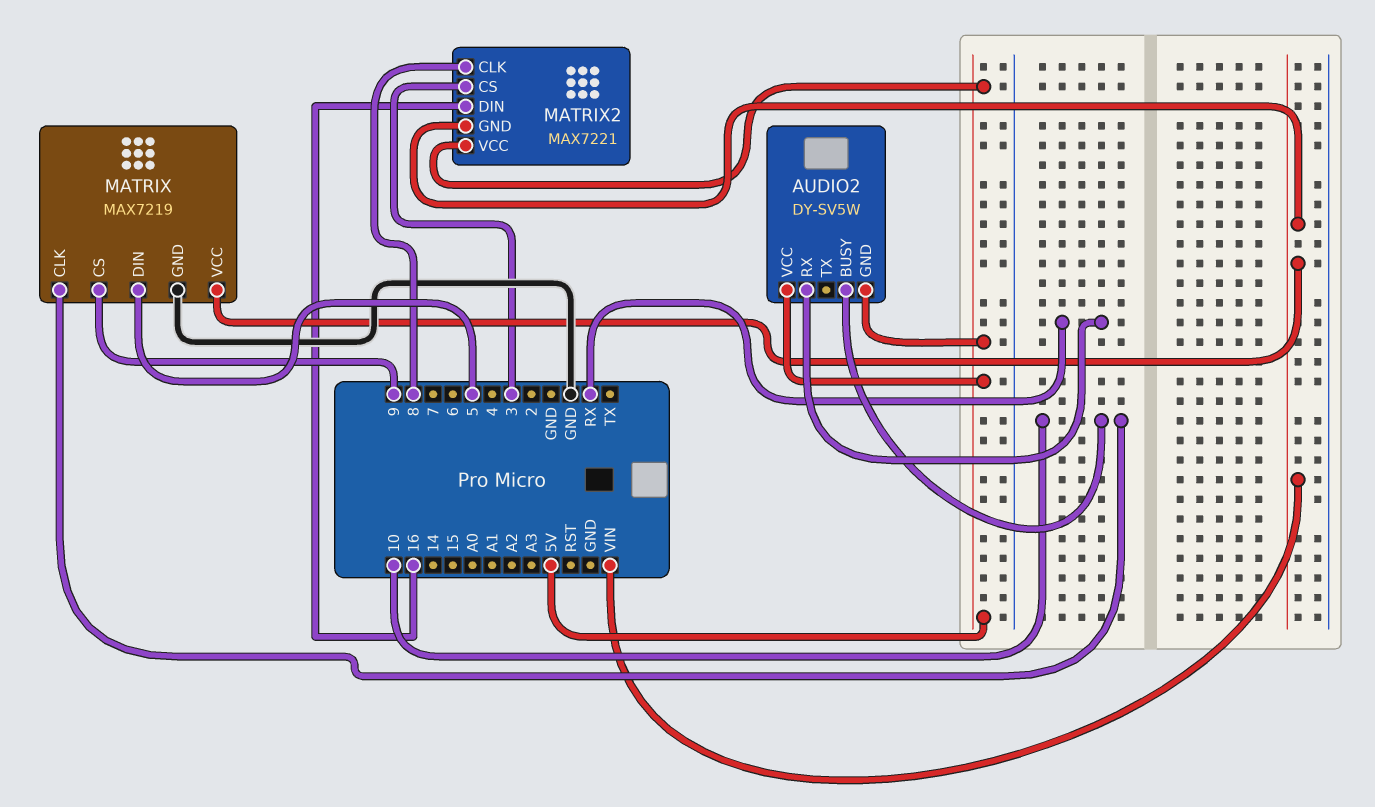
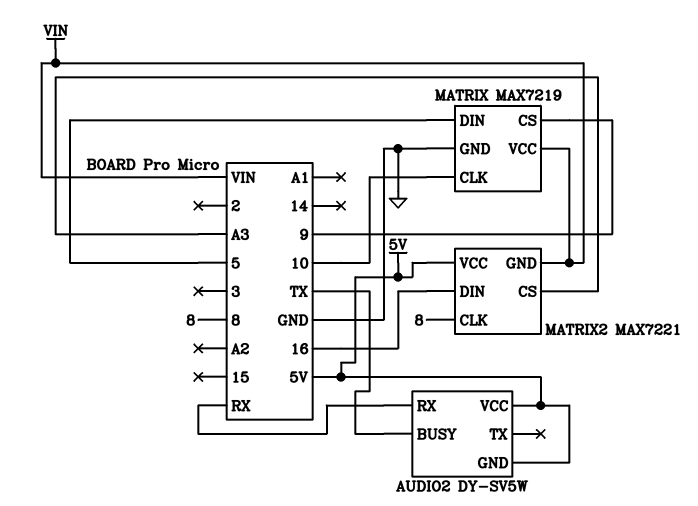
AUDIO2 pin BUSY: 10 -> TX
MATRIX2 pin CS: 3 -> A3

